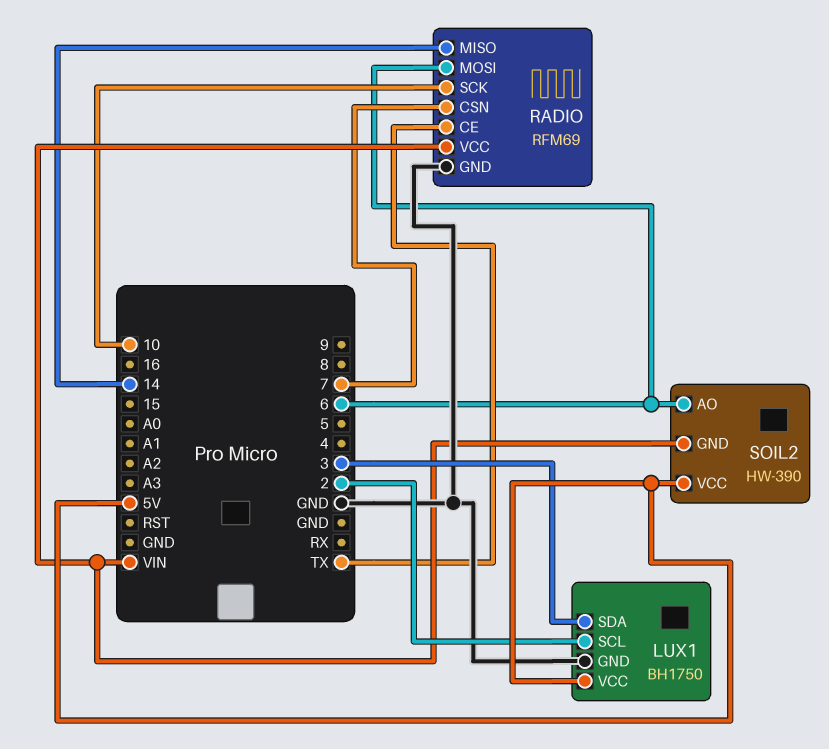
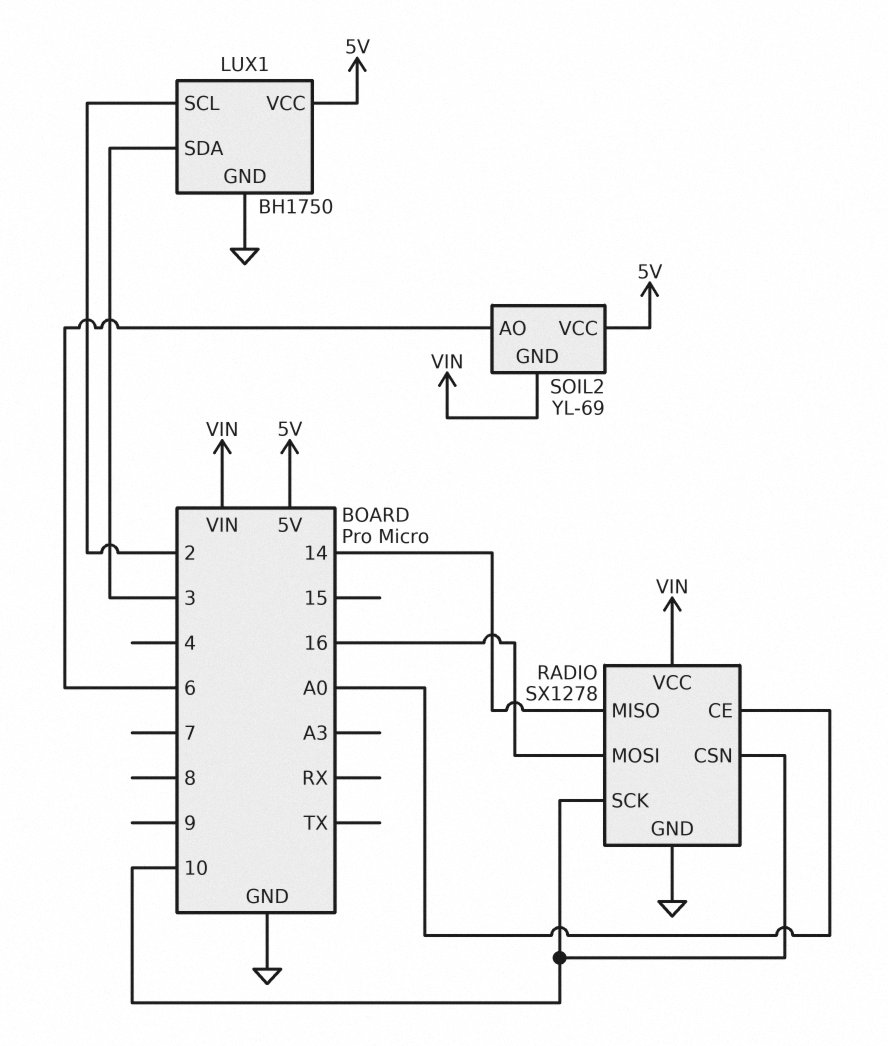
RADIO: RFM69 -> SX1278
RADIO pin CE: TX -> A0
RADIO pin CSN: 7 -> 10
RADIO pin MOSI: 6 -> 16
SOIL2: HW-390 -> YL-69

